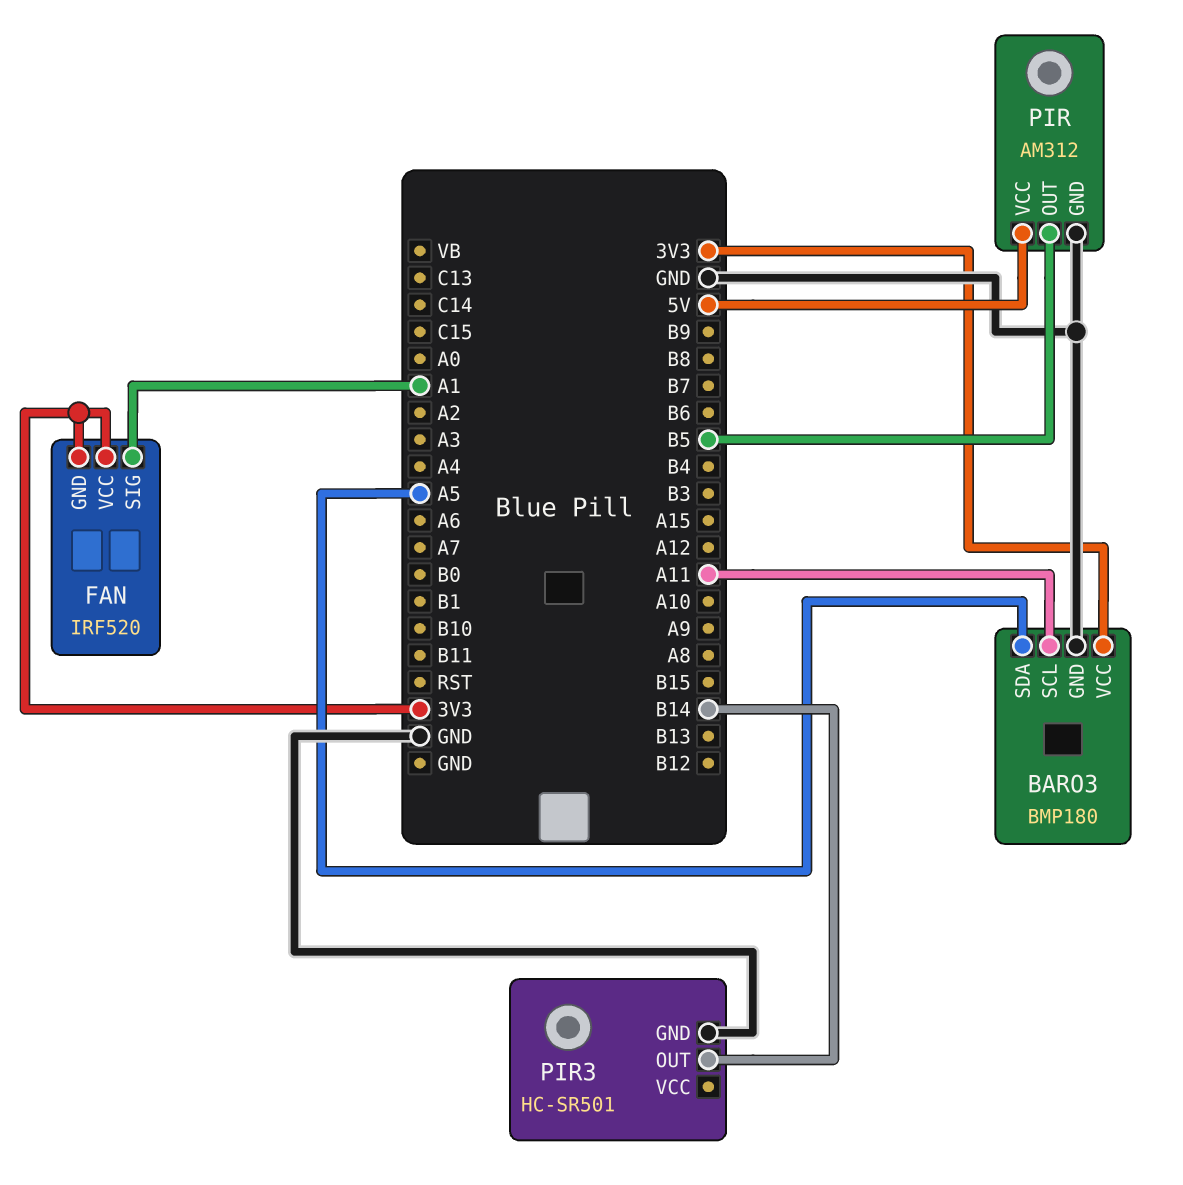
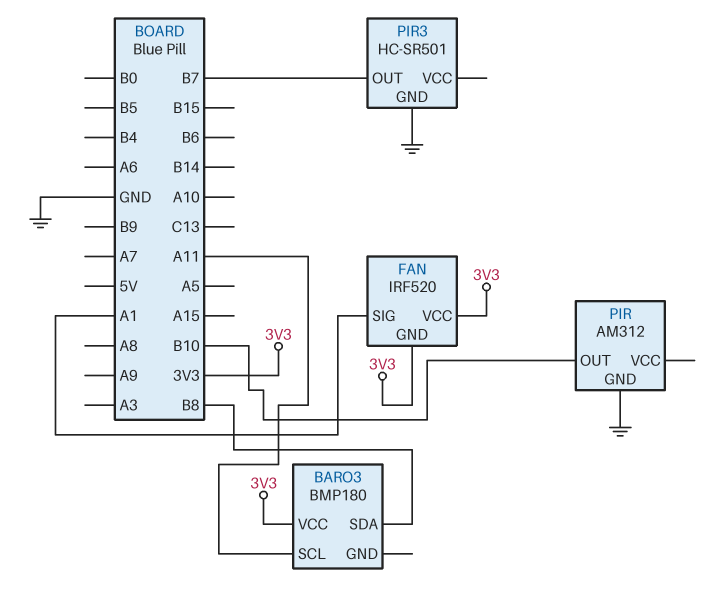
BARO3 pin GND: GND -> none
BARO3 pin SDA: A5 -> B8
PIR pin OUT: B5 -> B10
PIR pin VCC: 5V -> none
PIR3 pin OUT: B14 -> B7

